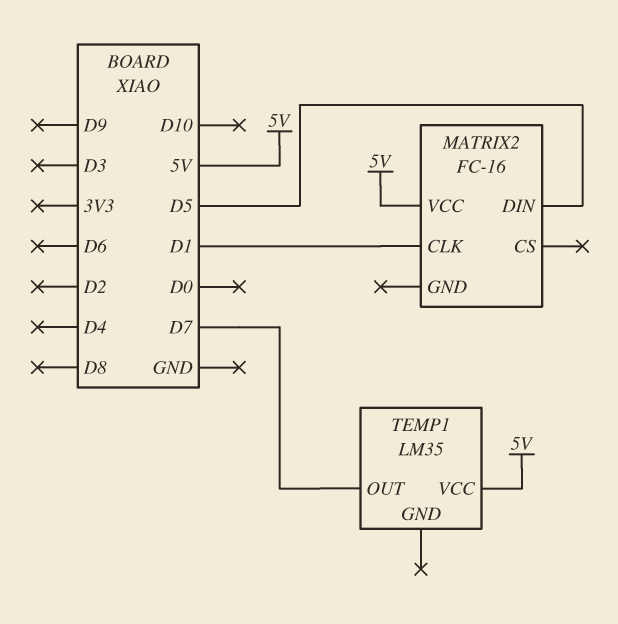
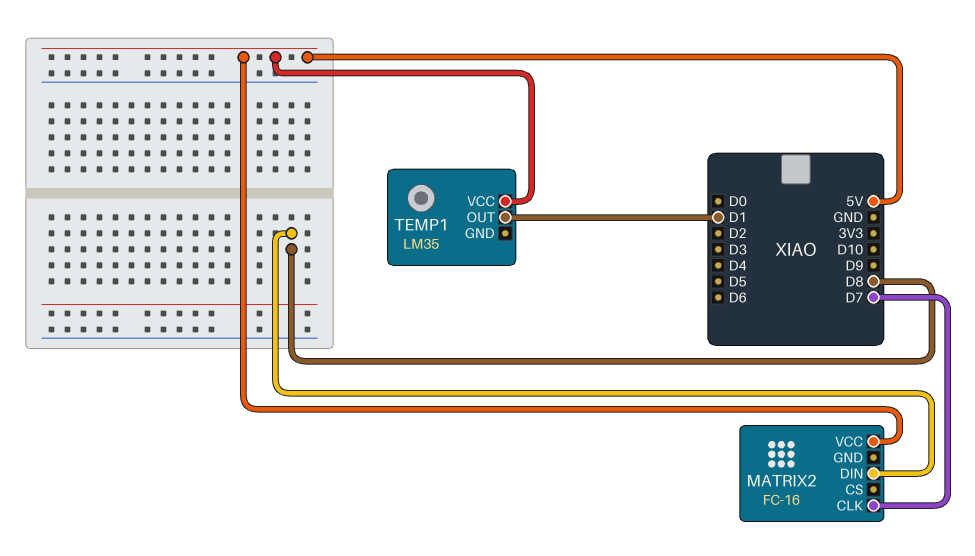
MATRIX2 pin CLK: D1 -> D7
MATRIX2 pin DIN: D5 -> D8
TEMP1 pin OUT: D7 -> D1

